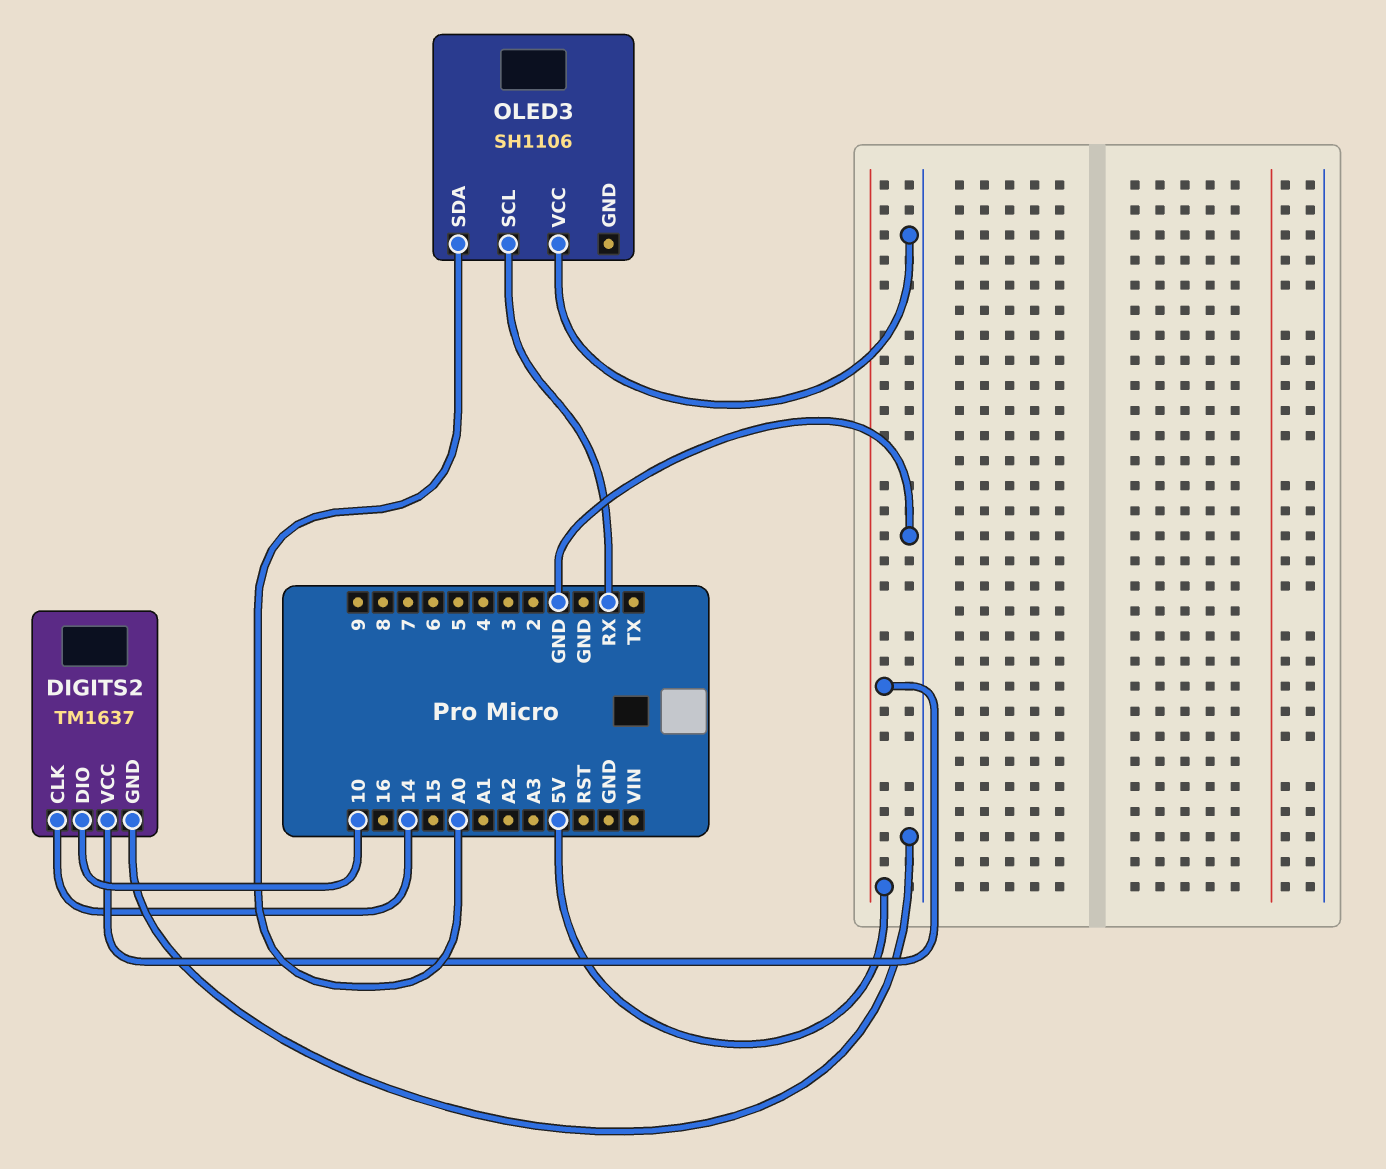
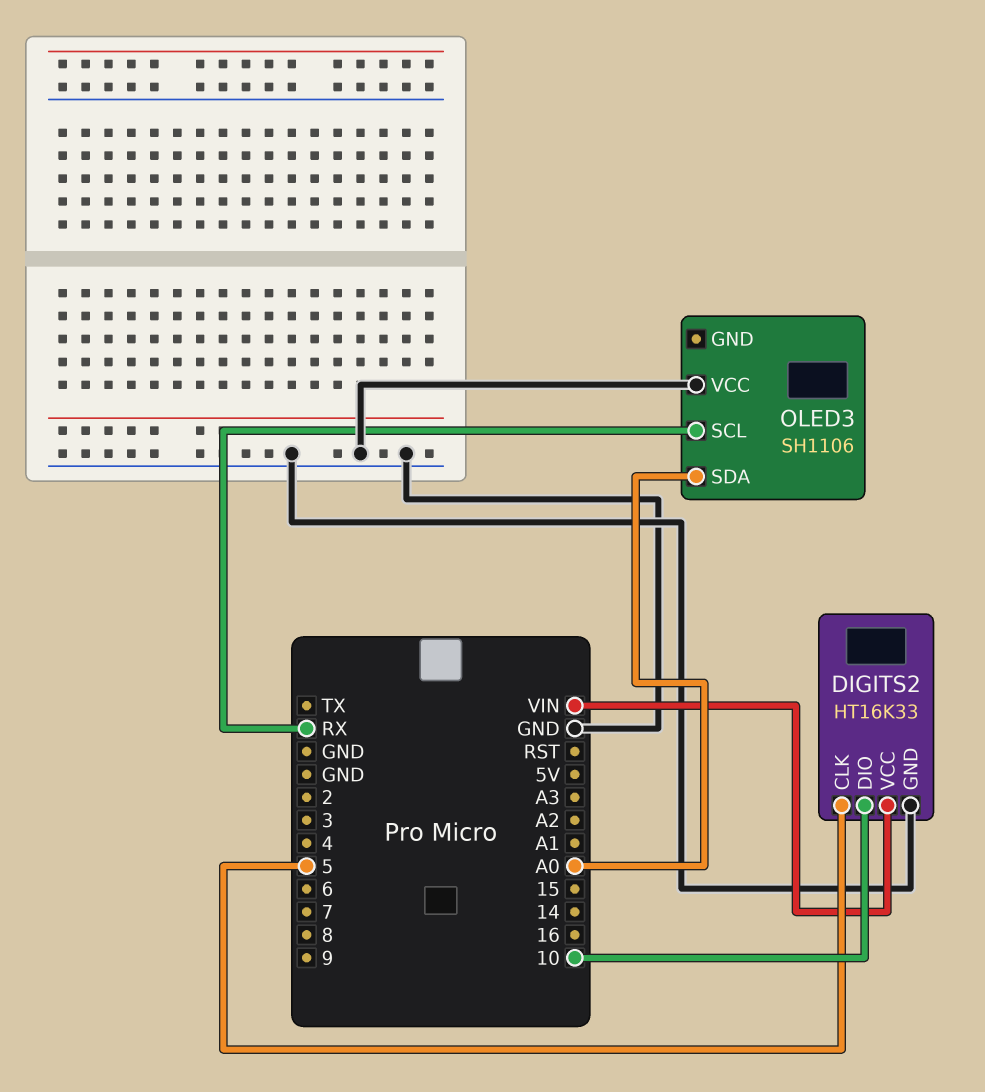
DIGITS2: TM1637 -> HT16K33
DIGITS2 pin CLK: 14 -> 5
DIGITS2 pin VCC: 5V -> VIN

